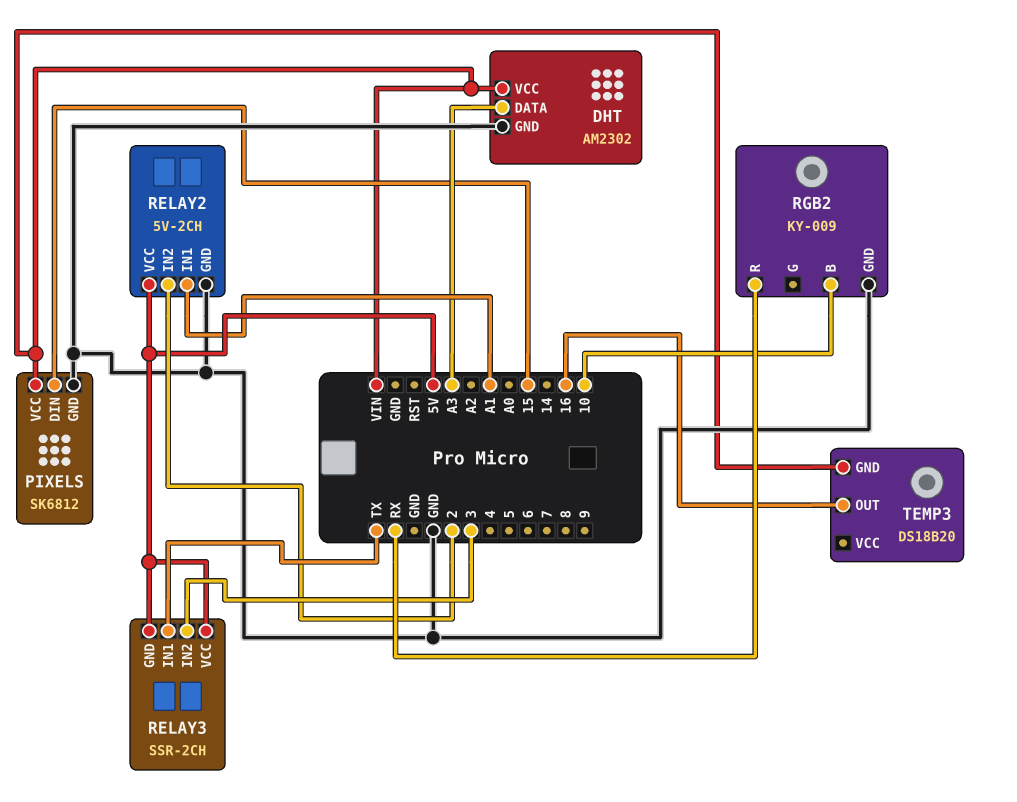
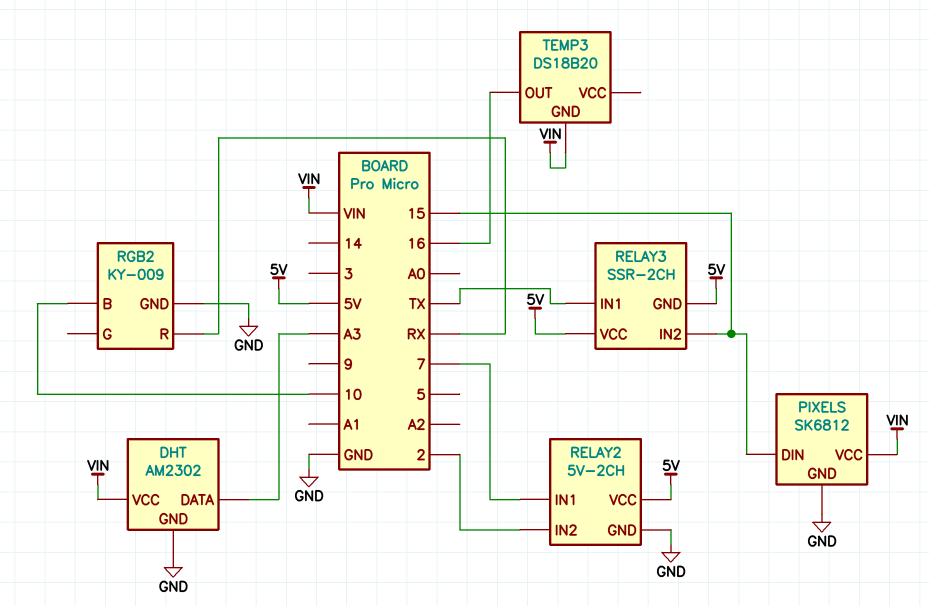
RELAY2 pin IN1: A1 -> 7
RELAY3 pin IN2: 3 -> 15

